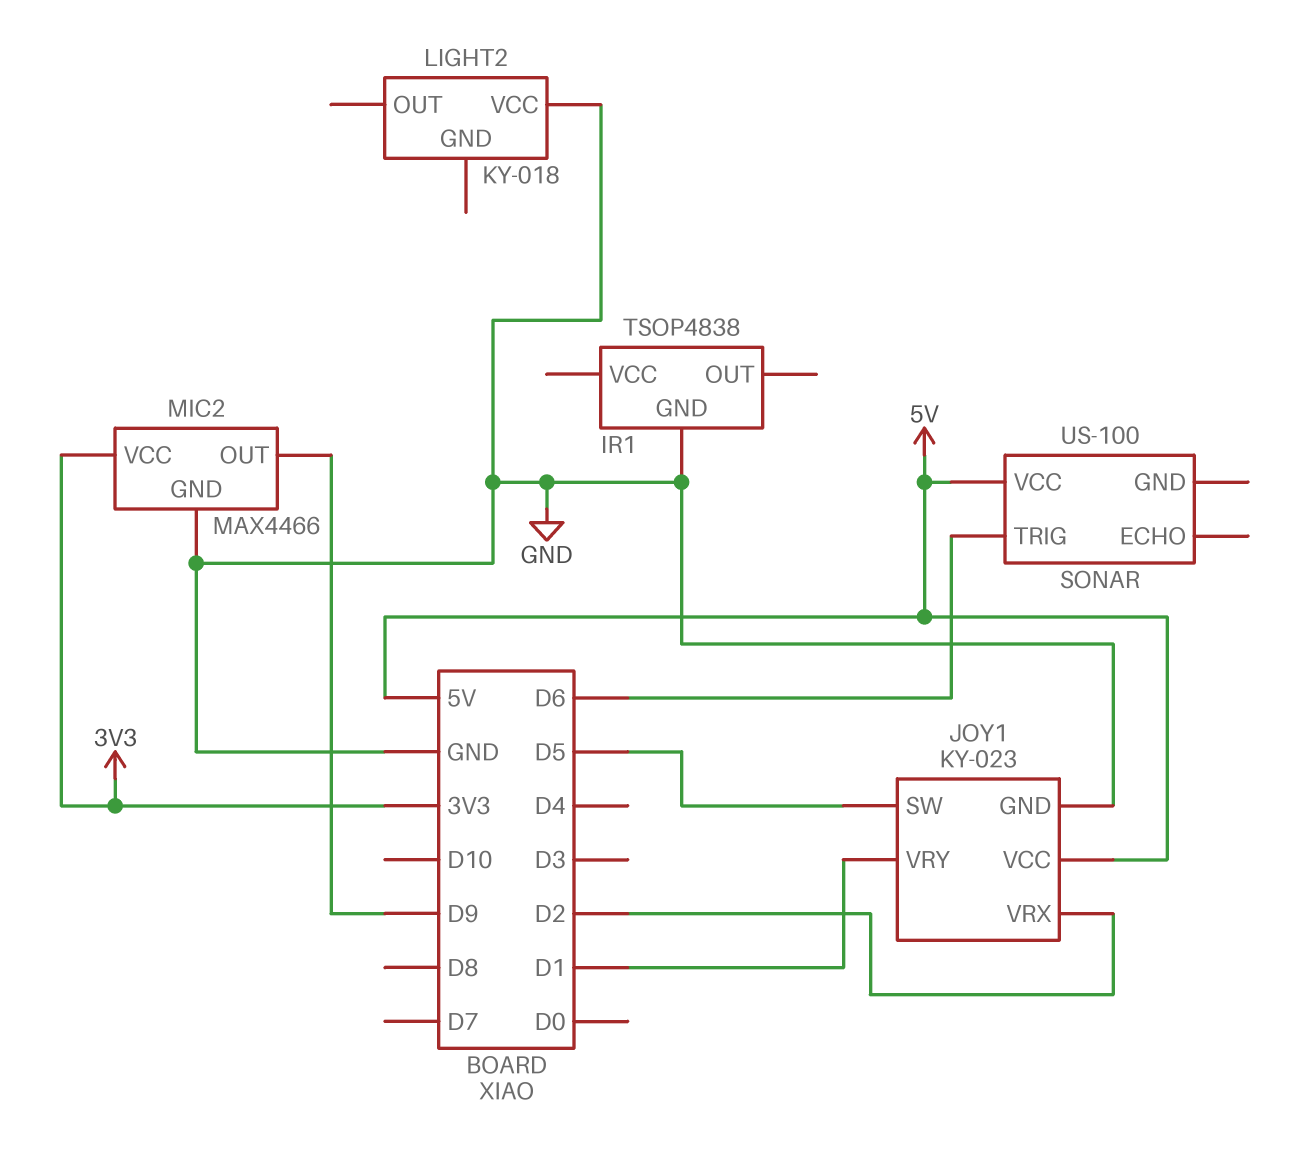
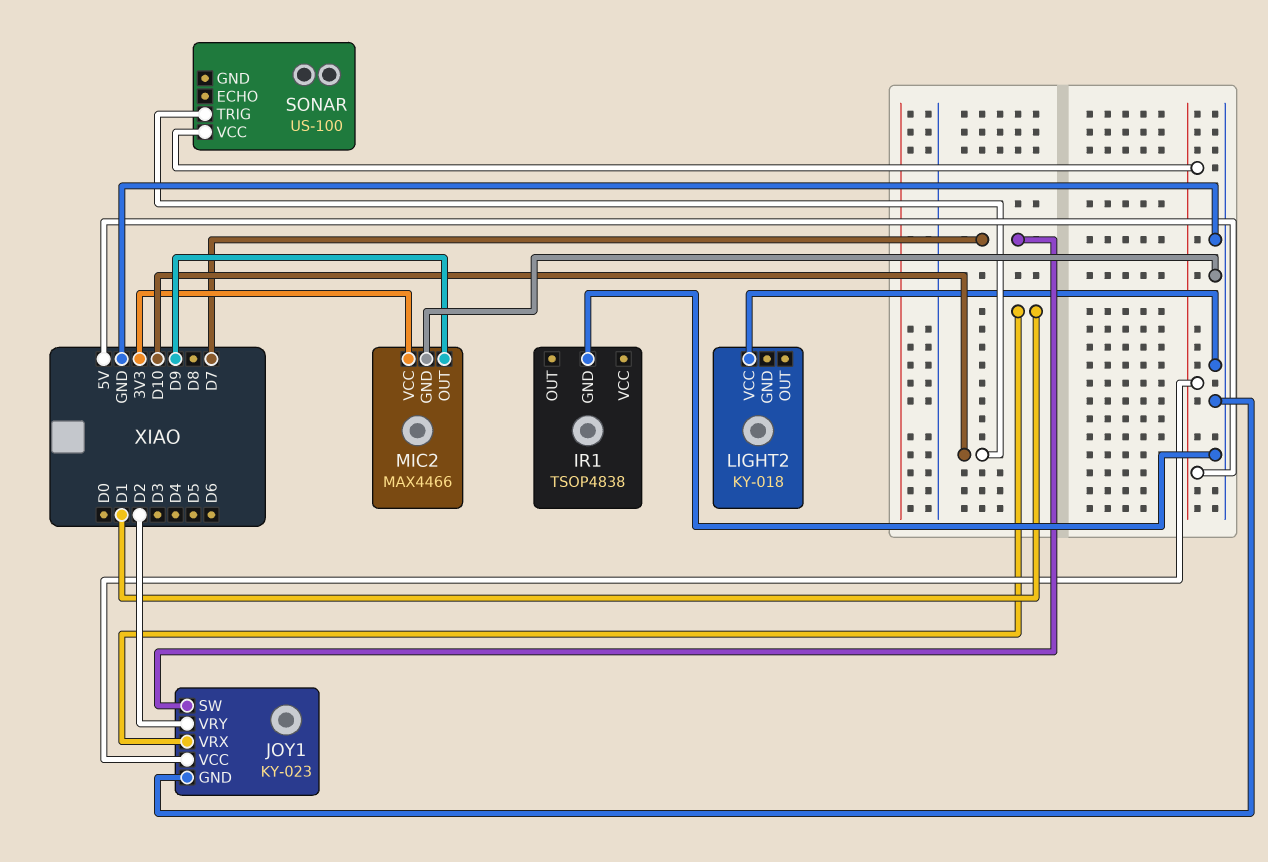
JOY1 pin SW: D5 -> D7
JOY1 pin VRX: D2 -> D1
JOY1 pin VRY: D1 -> D2
SONAR pin TRIG: D6 -> D10

